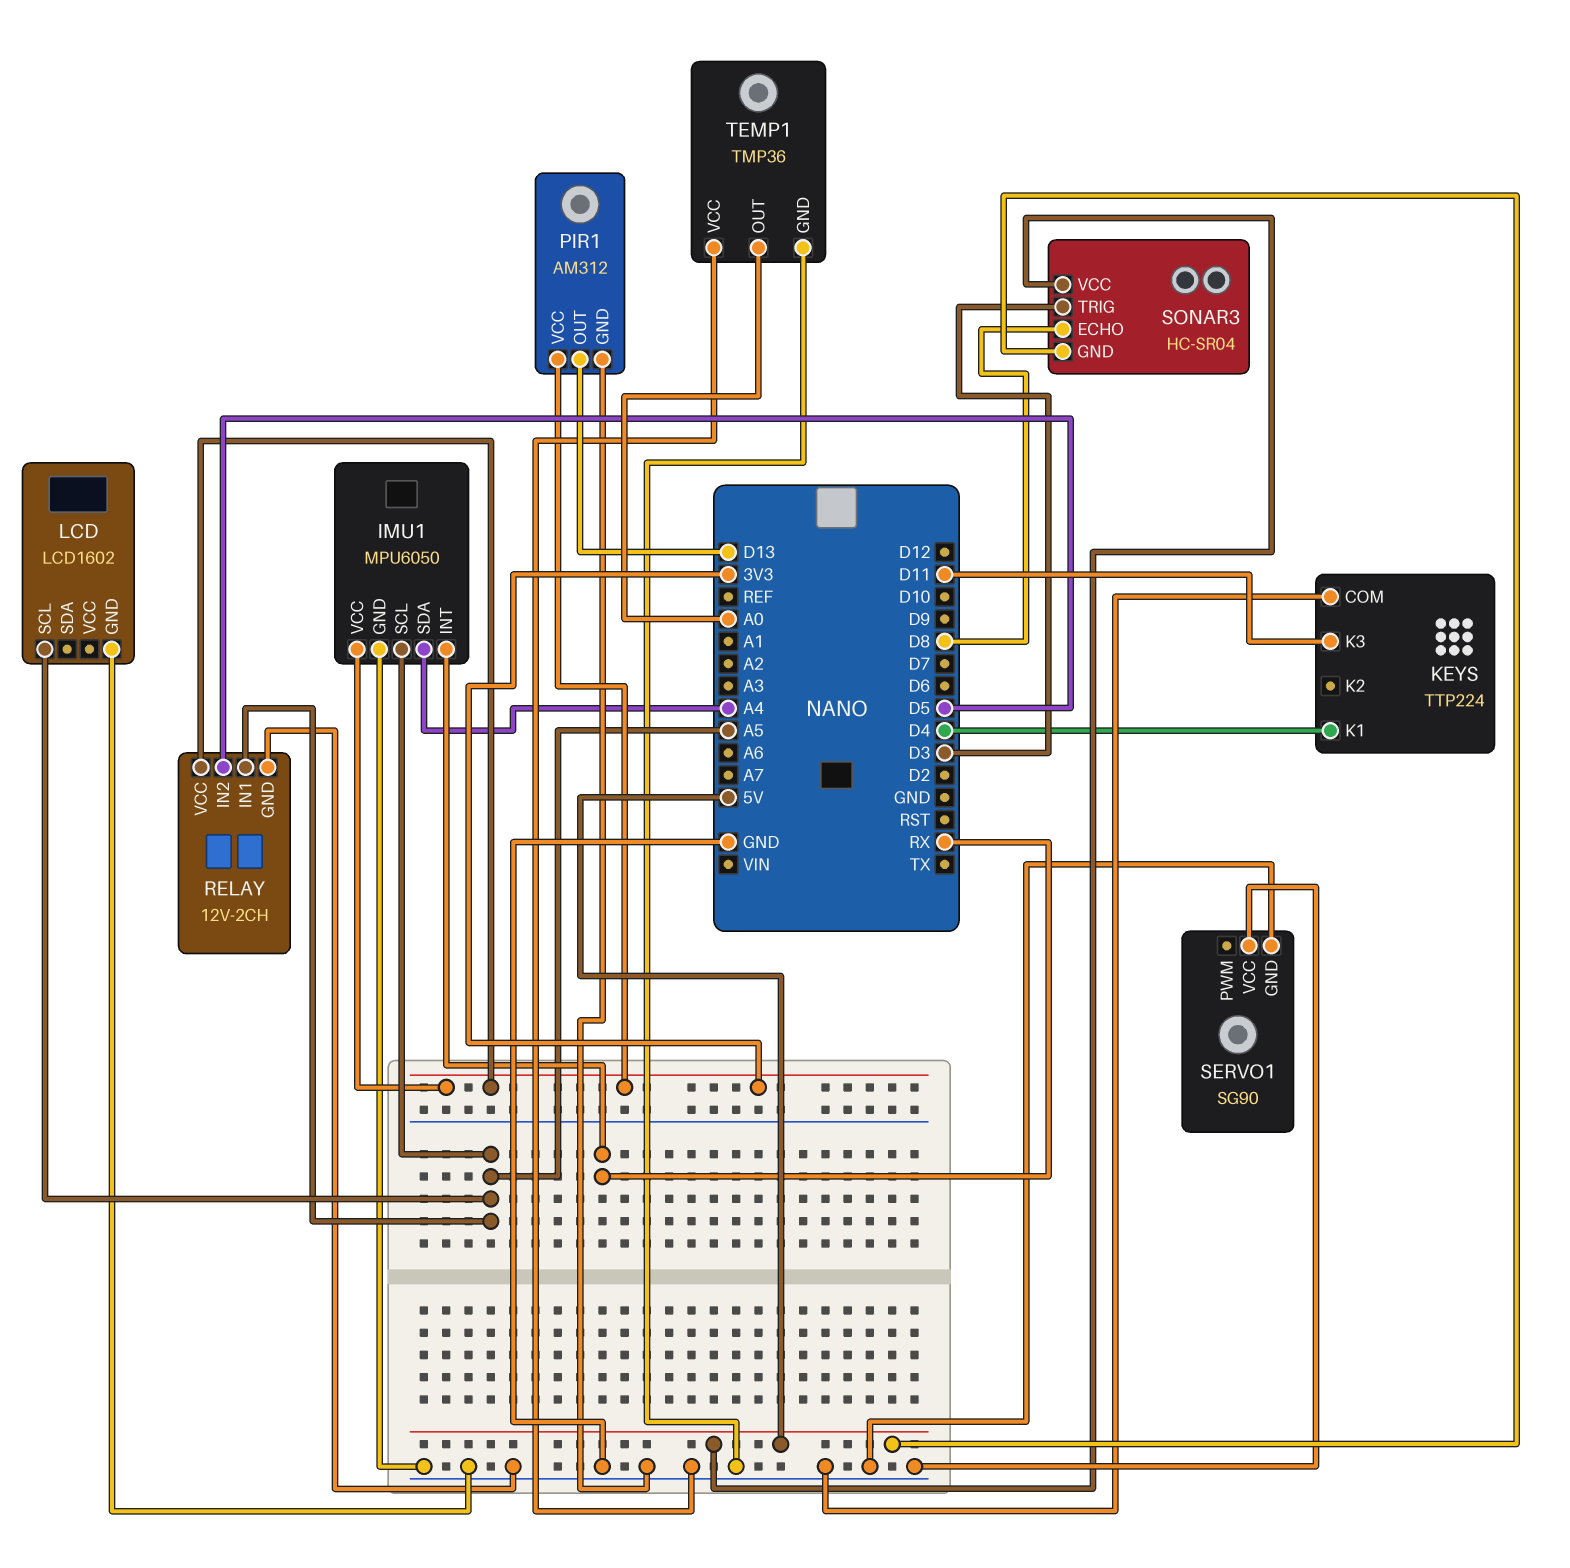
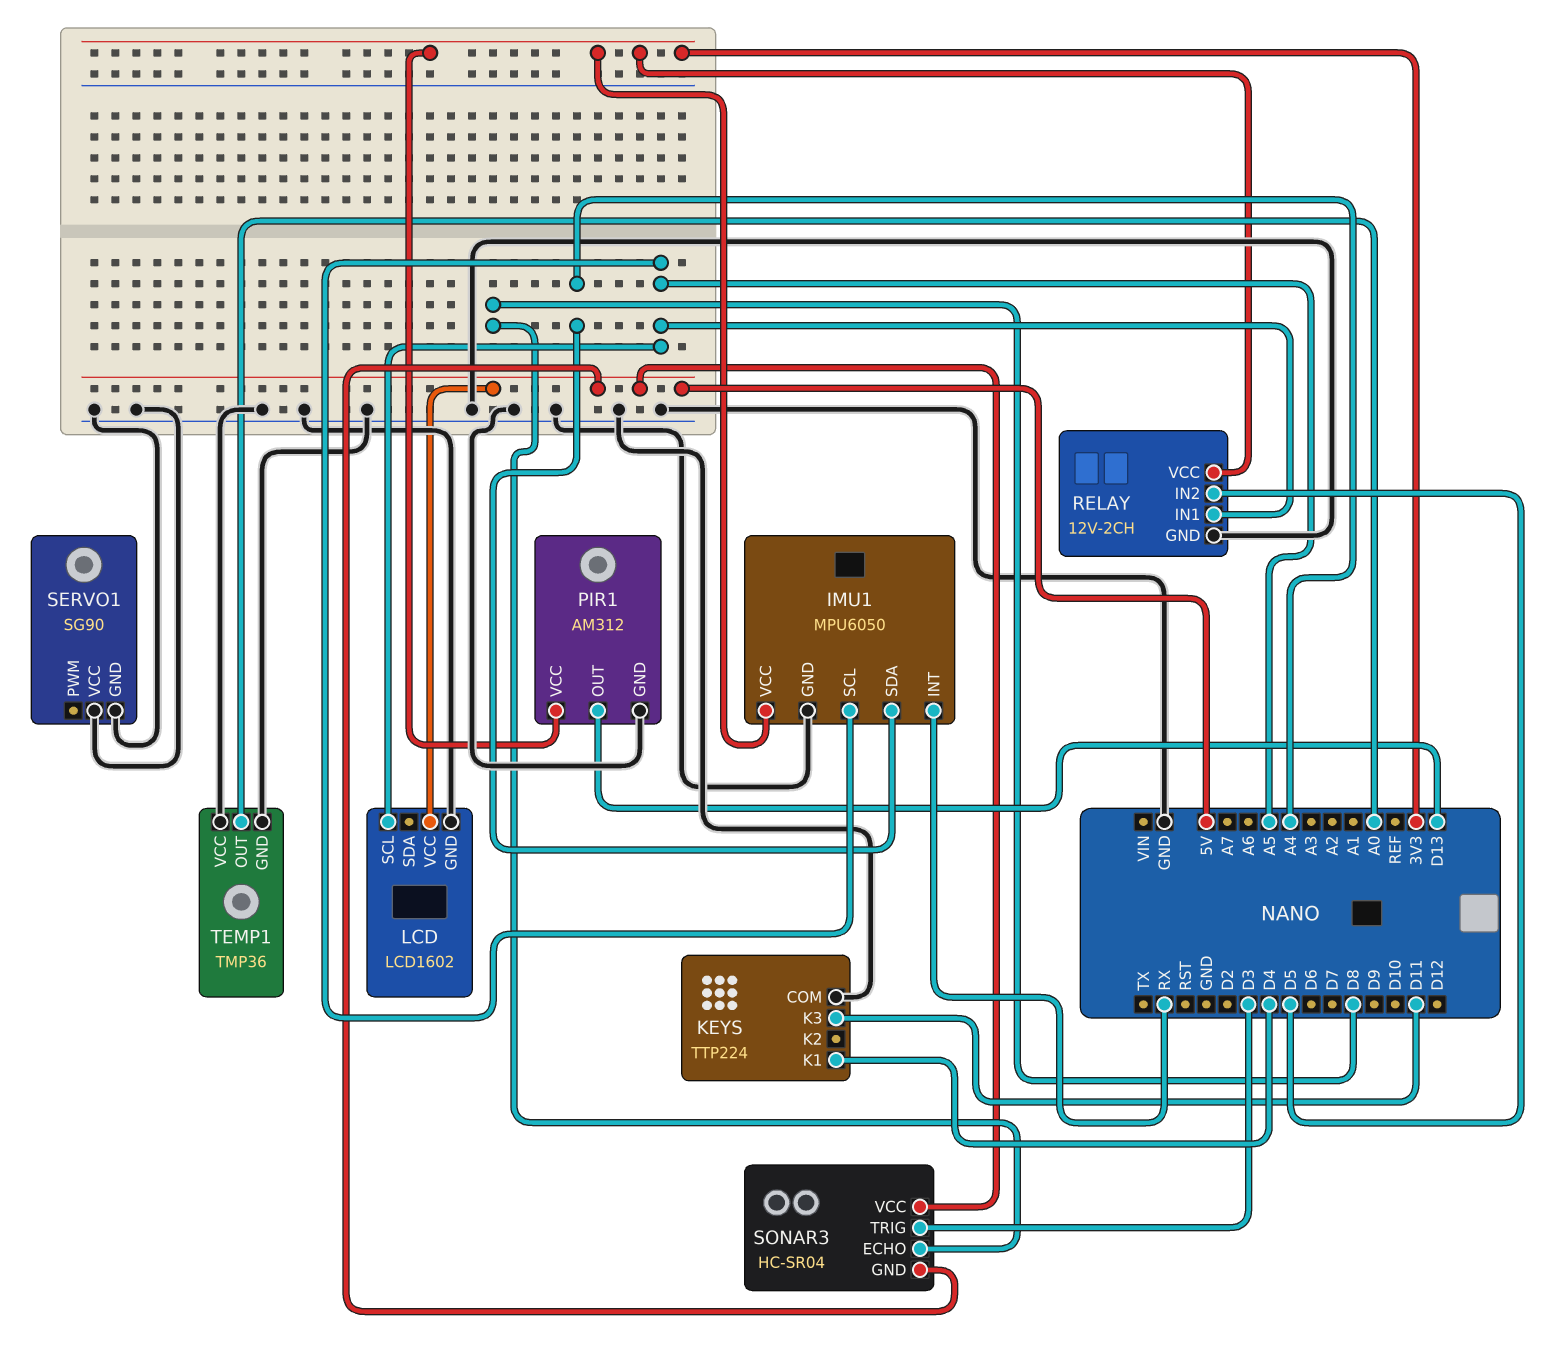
LCD pin VCC: none -> 5V

